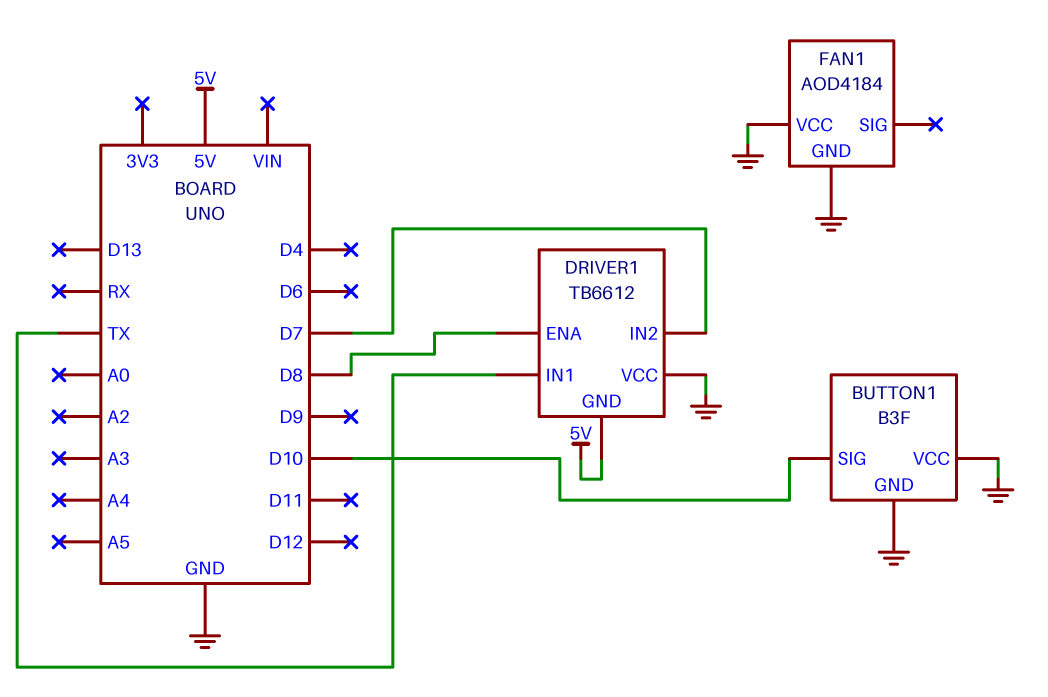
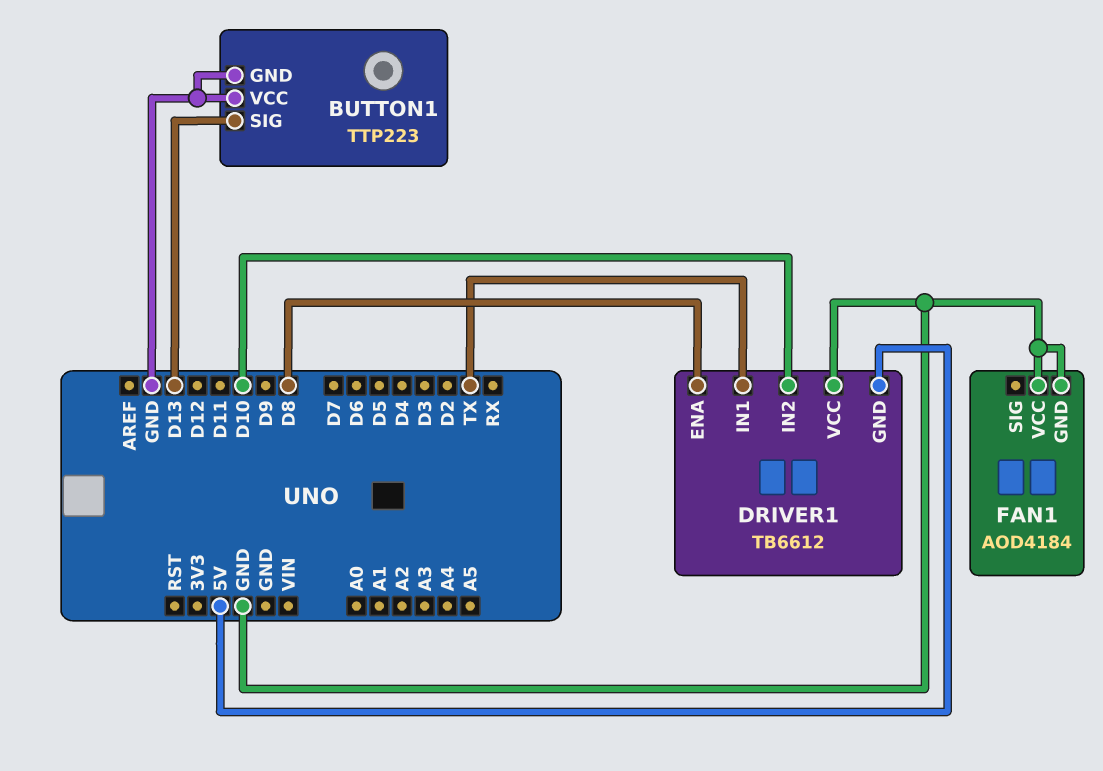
BUTTON1: B3F -> TTP223
BUTTON1 pin SIG: D10 -> D13
DRIVER1 pin IN2: D7 -> D10

